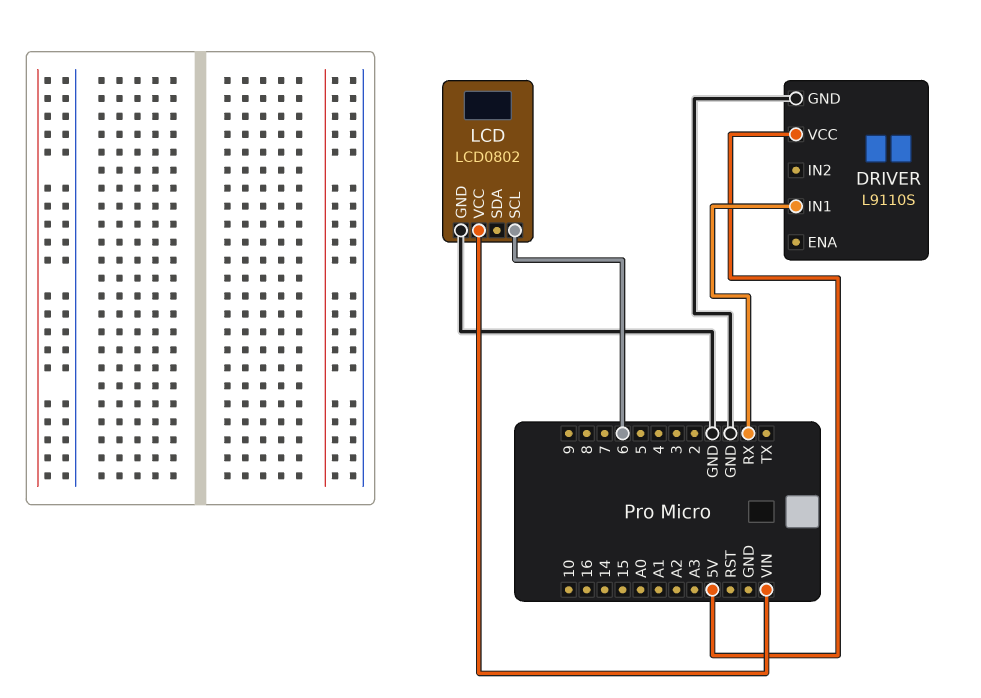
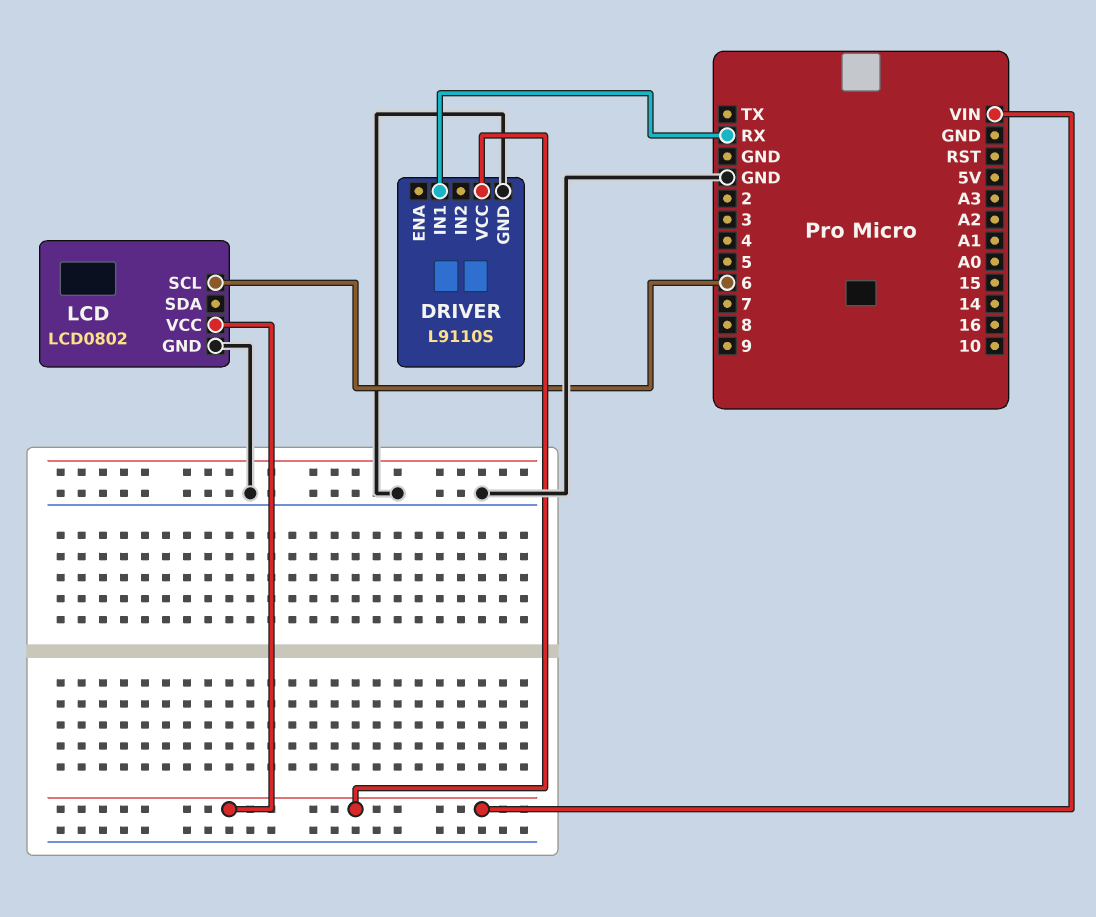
DRIVER pin VCC: 5V -> VIN

